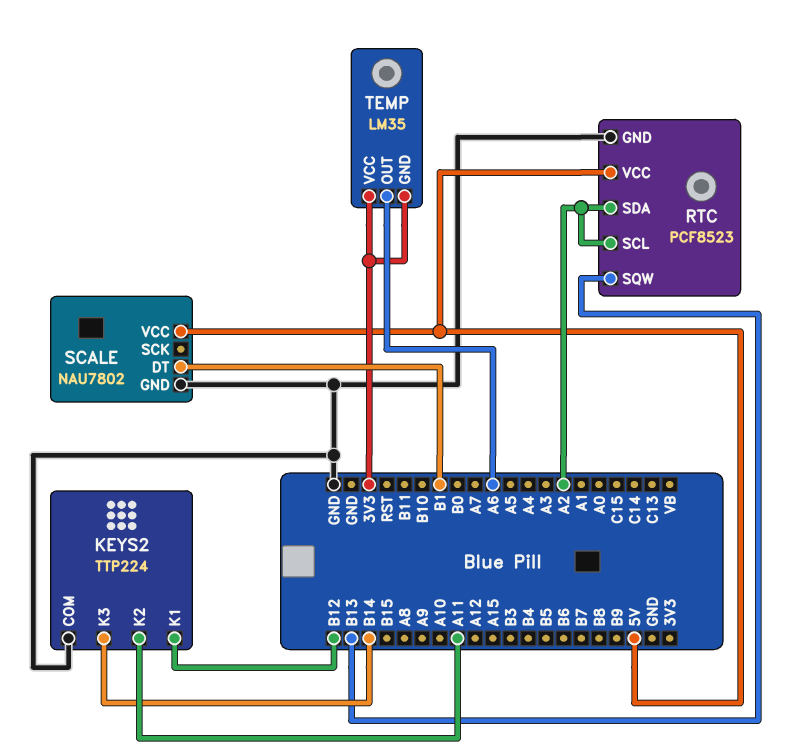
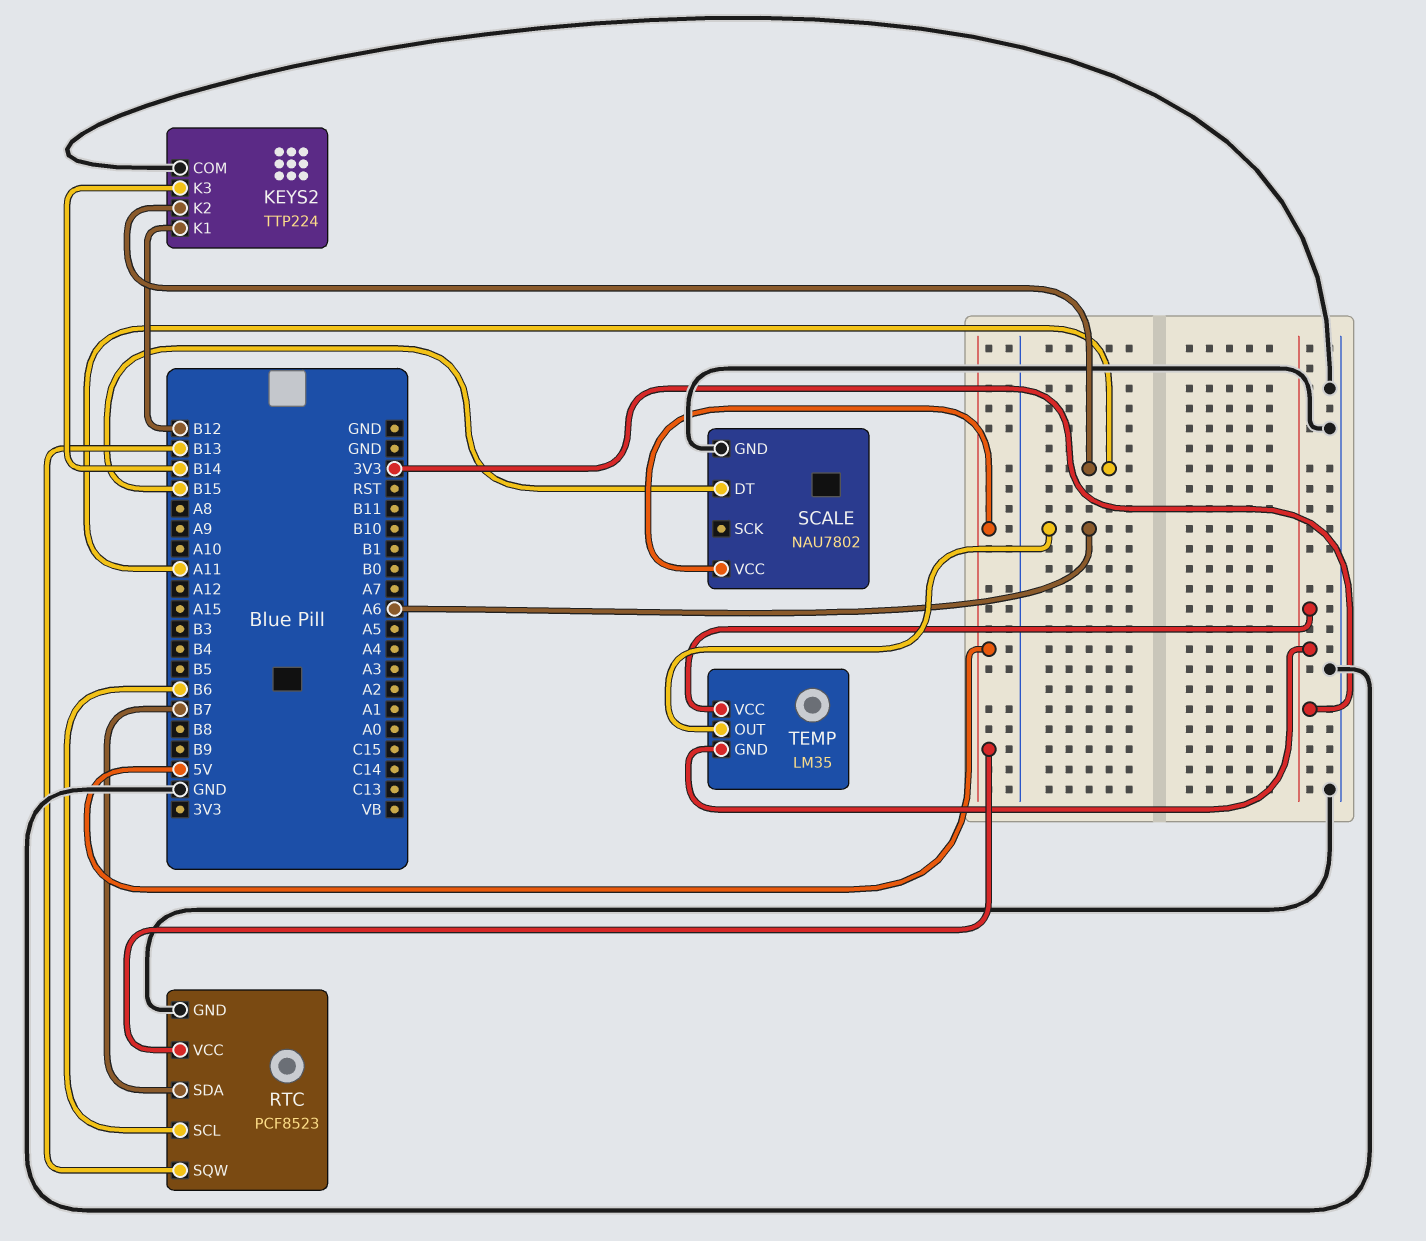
RTC pin SCL: A2 -> B6
RTC pin SDA: A2 -> B7
SCALE pin DT: B1 -> B15

